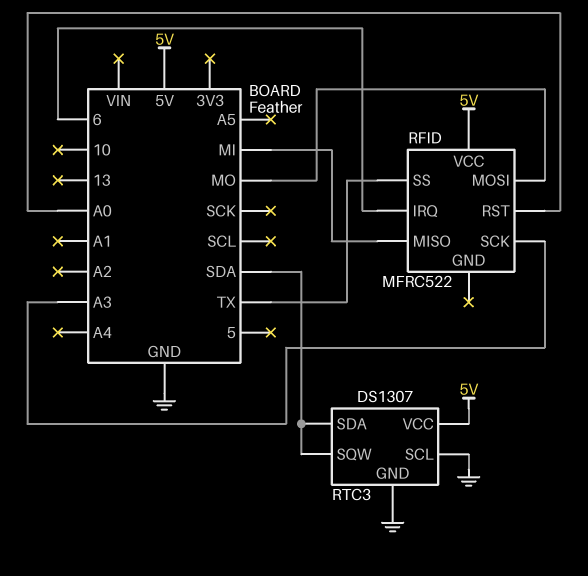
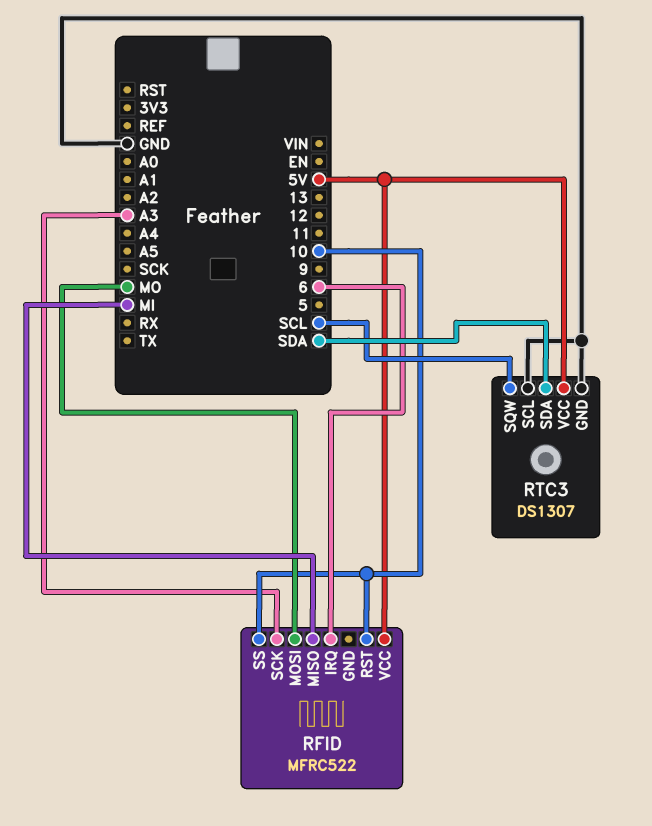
RFID pin RST: A0 -> 10
RFID pin SS: TX -> 10
RTC3 pin SQW: SDA -> SCL

